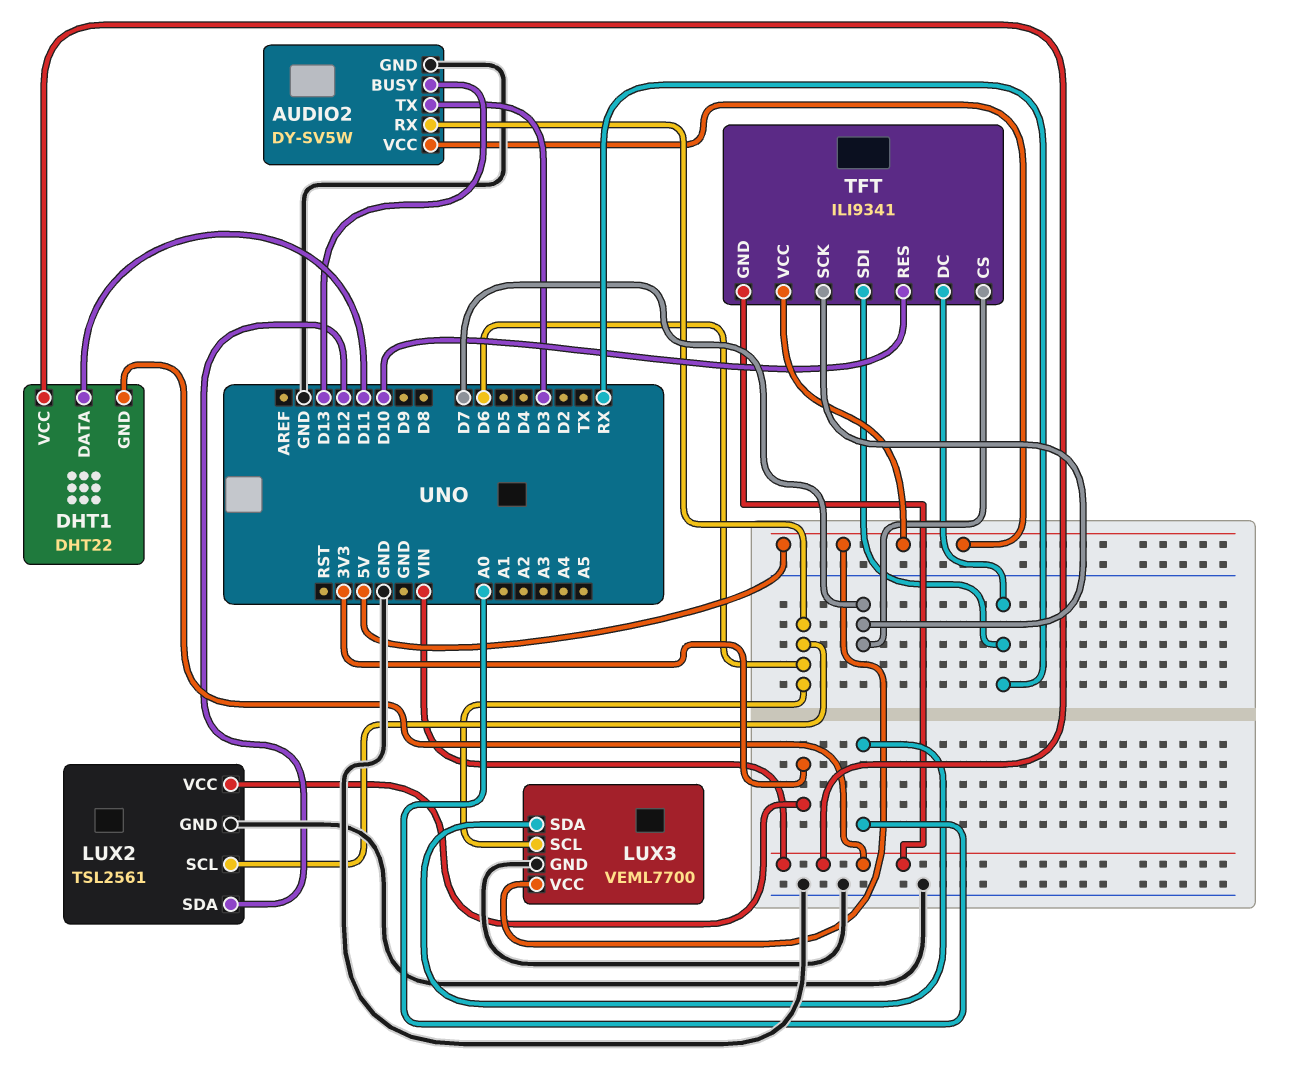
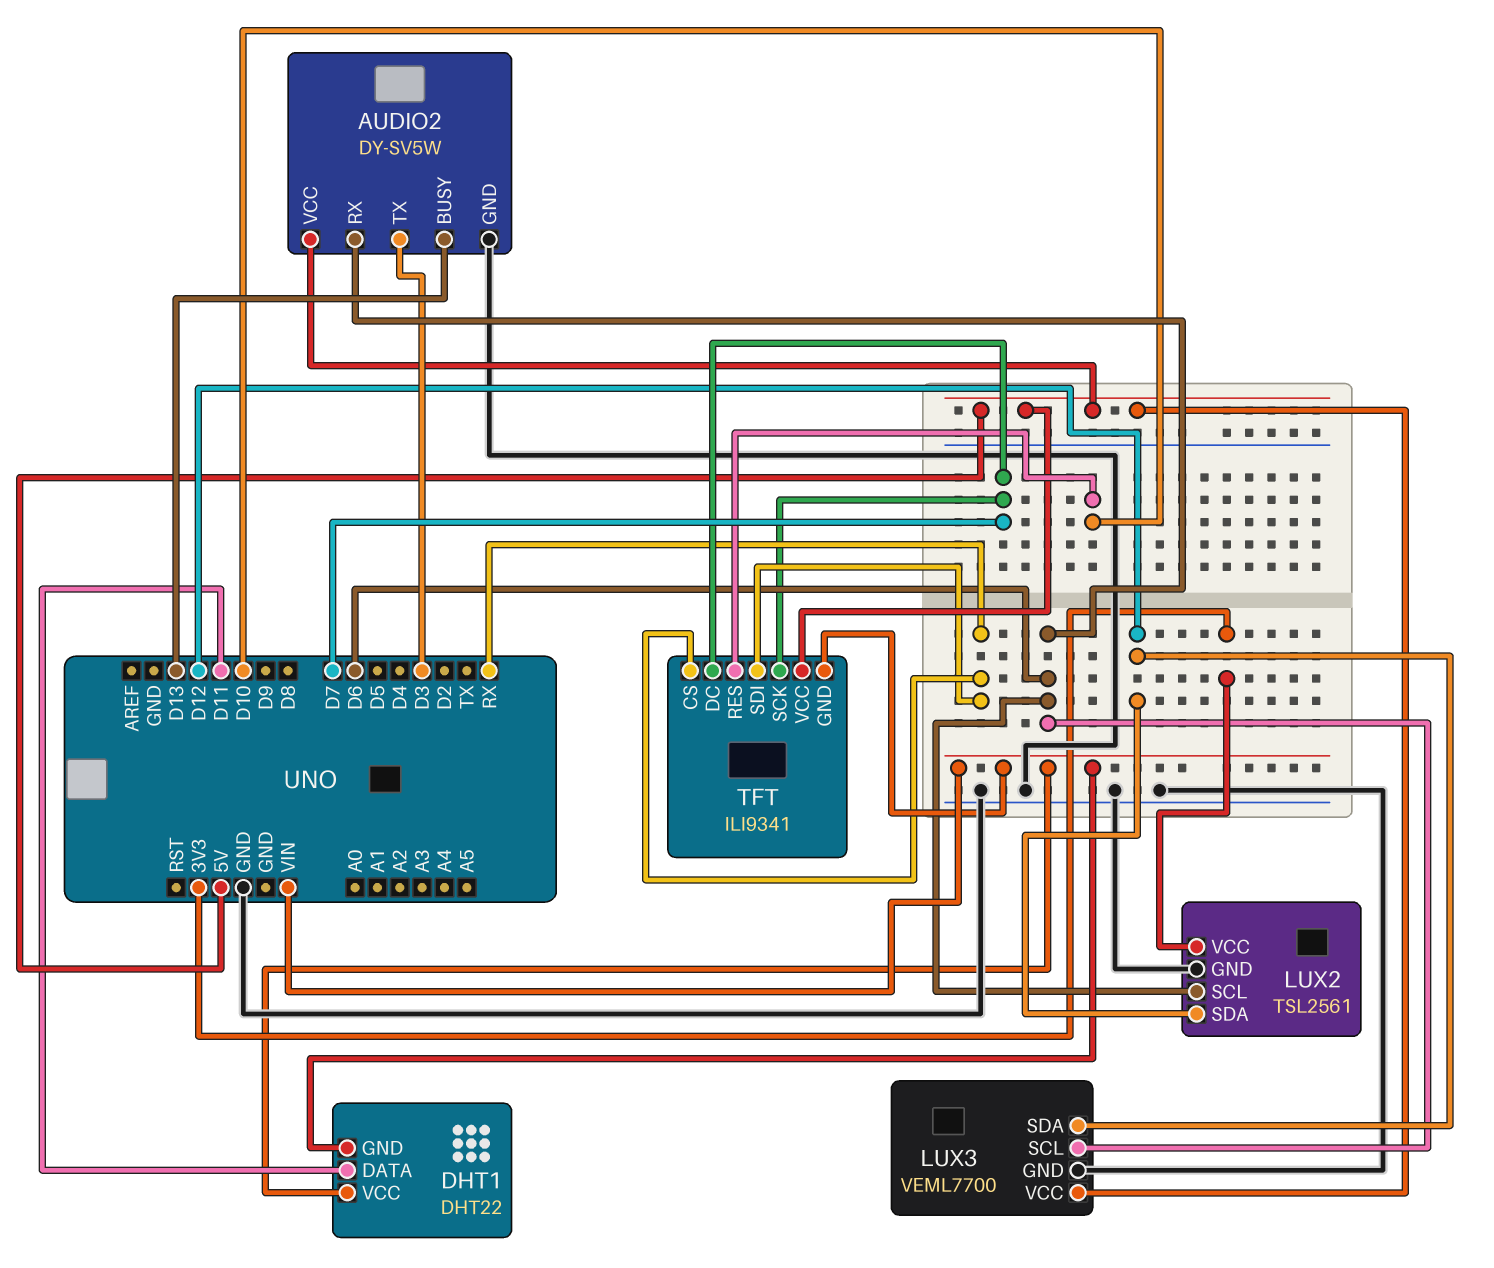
LUX3 pin SDA: A0 -> D12
TFT pin CS: D7 -> RX
TFT pin DC: RX -> D7

